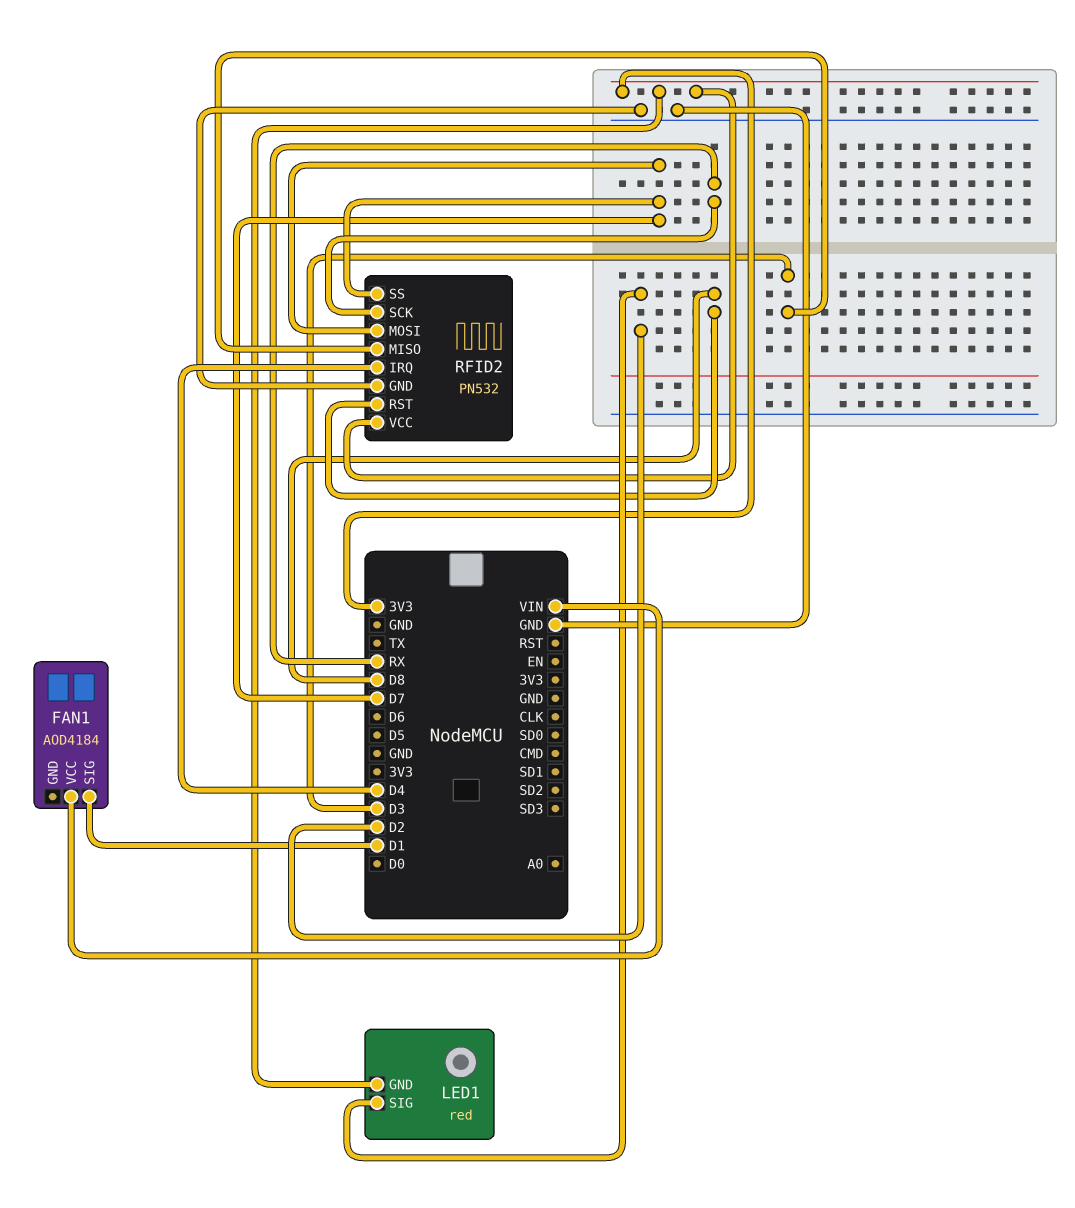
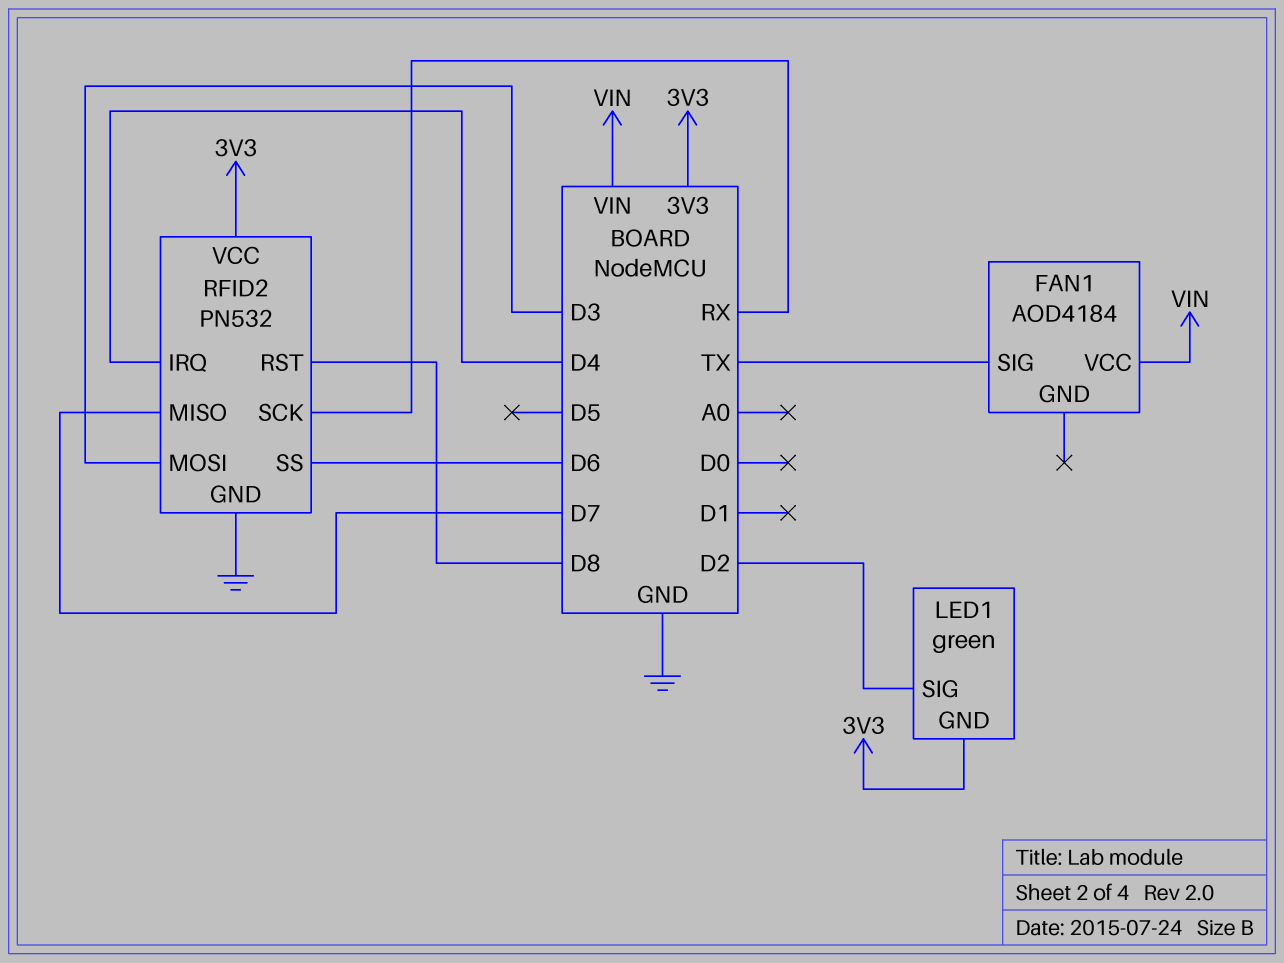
FAN1 pin SIG: D1 -> TX
LED1: red -> green
RFID2 pin MISO: D3 -> D7
RFID2 pin MOSI: D7 -> D3
RFID2 pin SS: D7 -> D6

